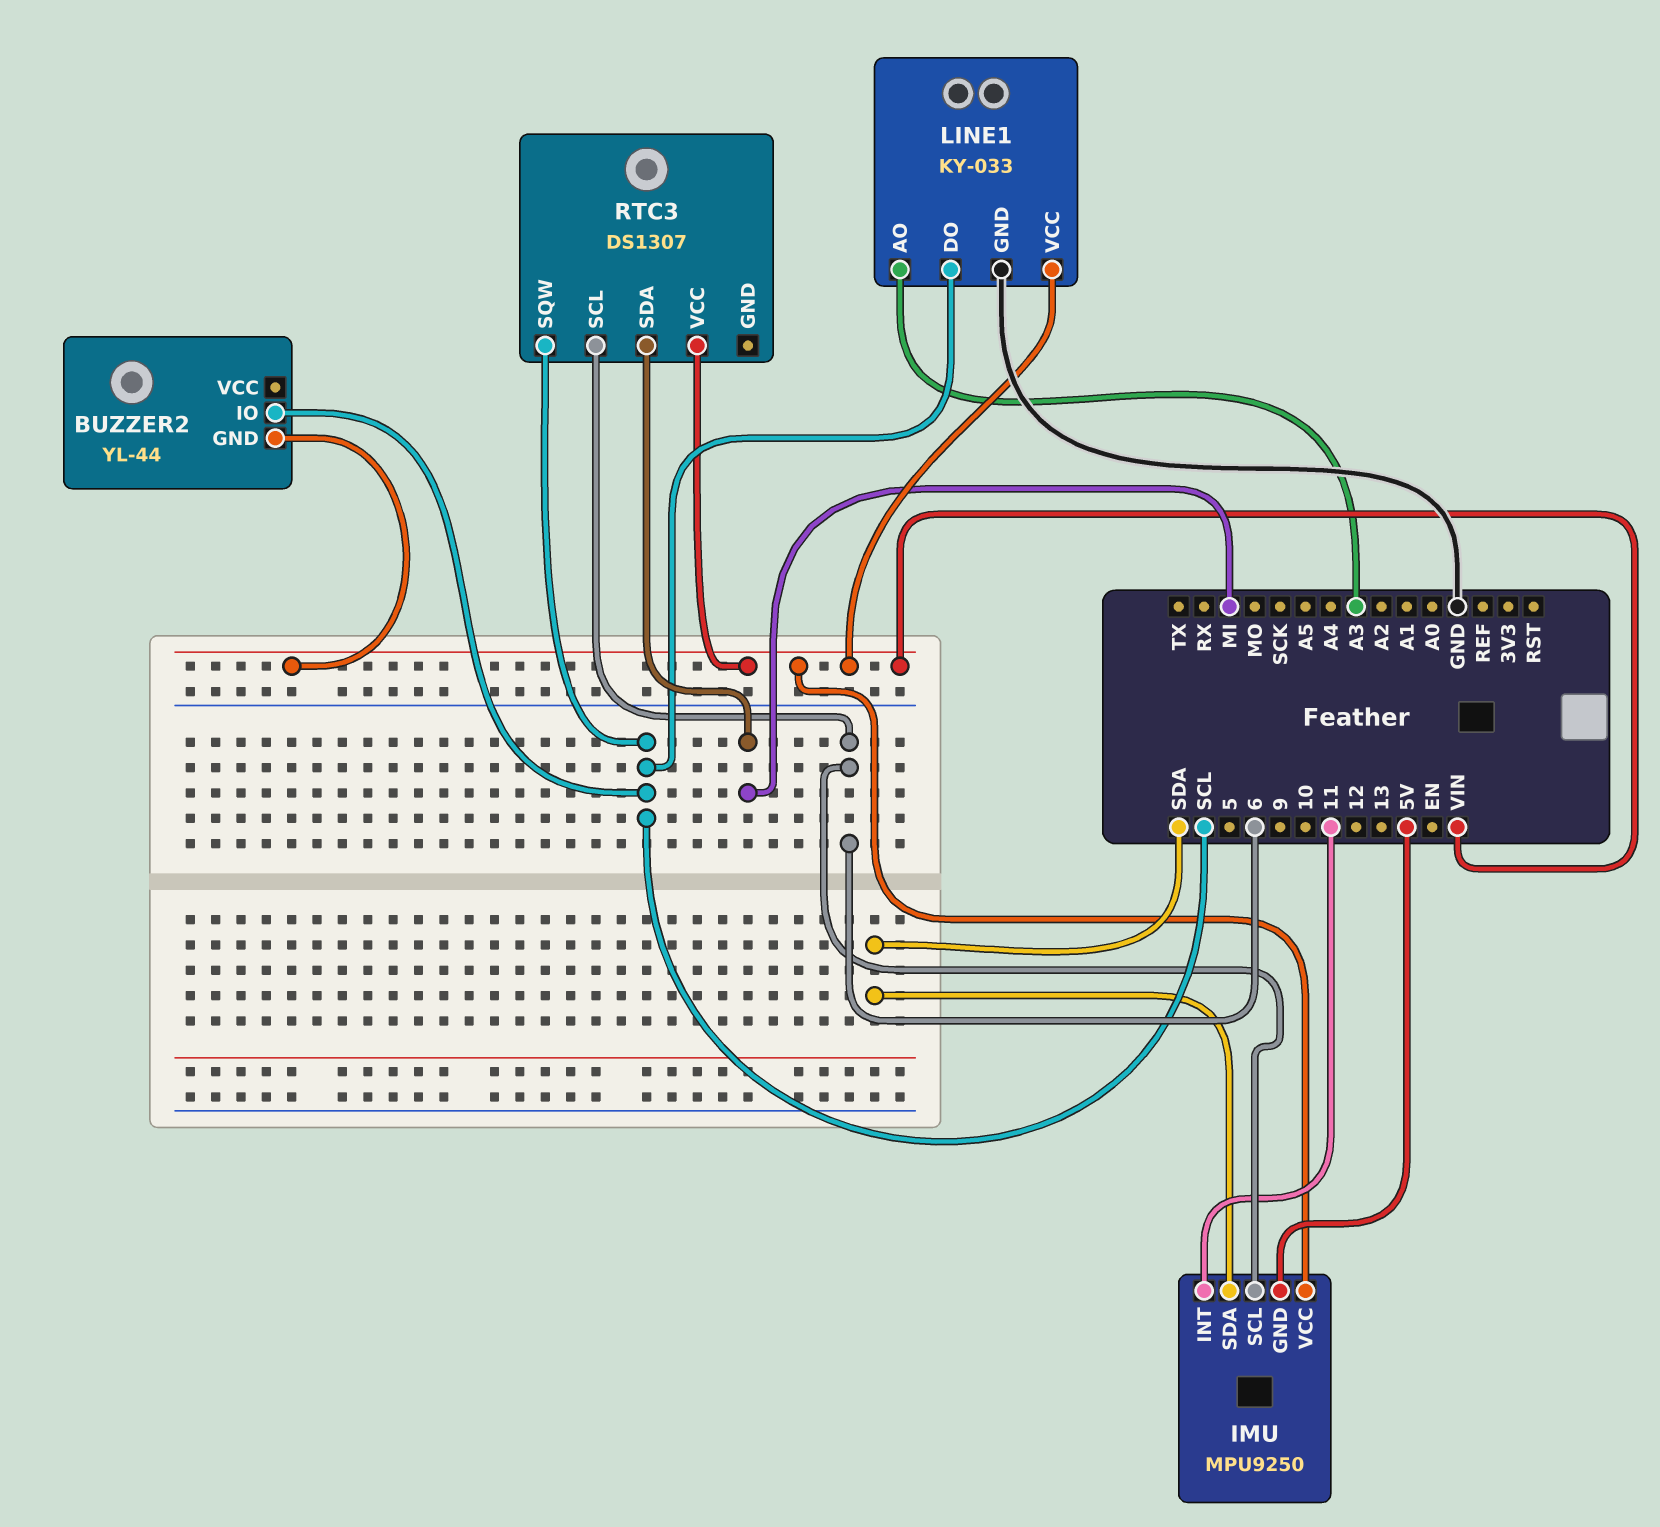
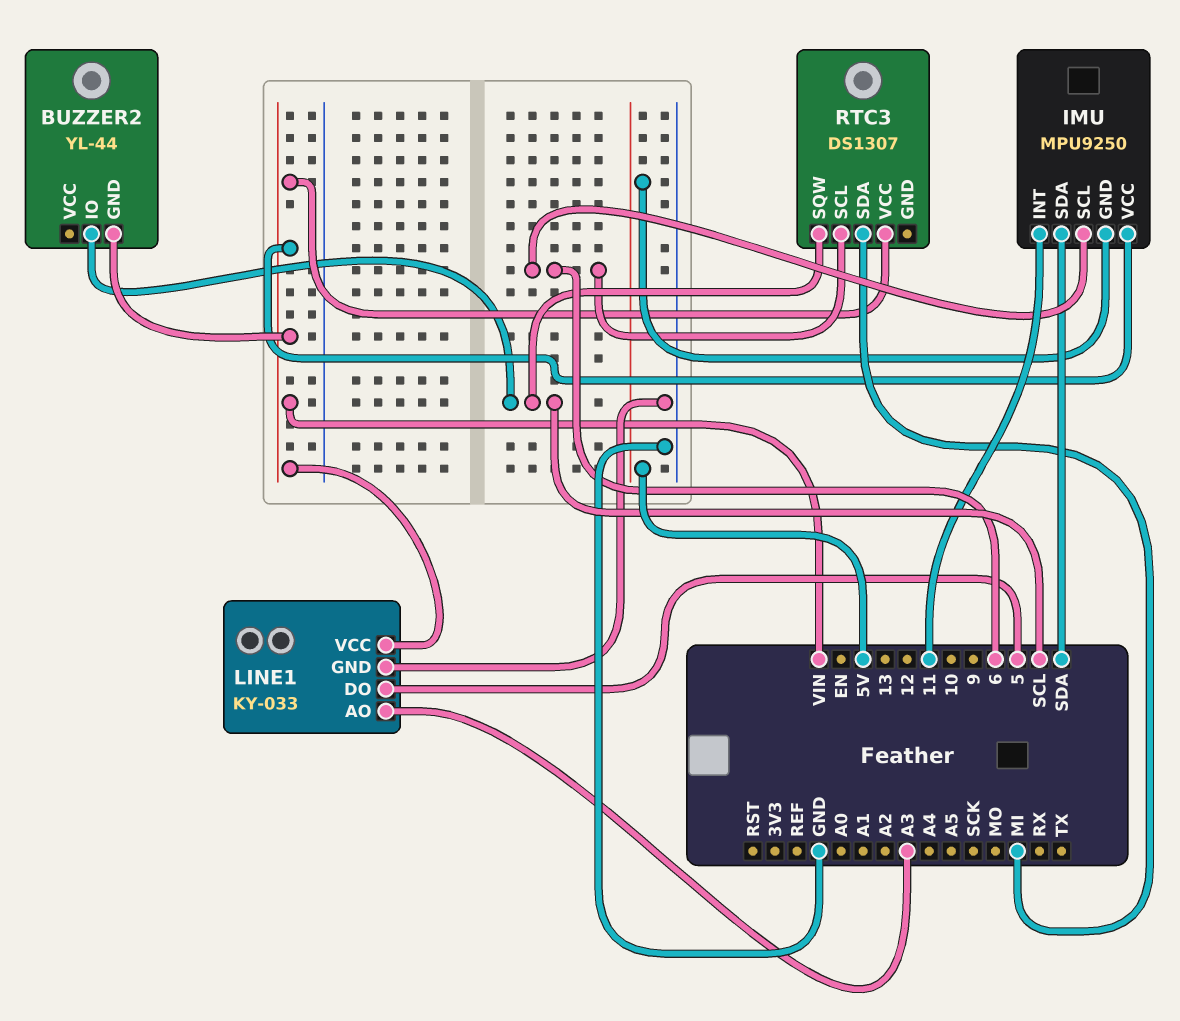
LINE1 pin DO: SCL -> 5

